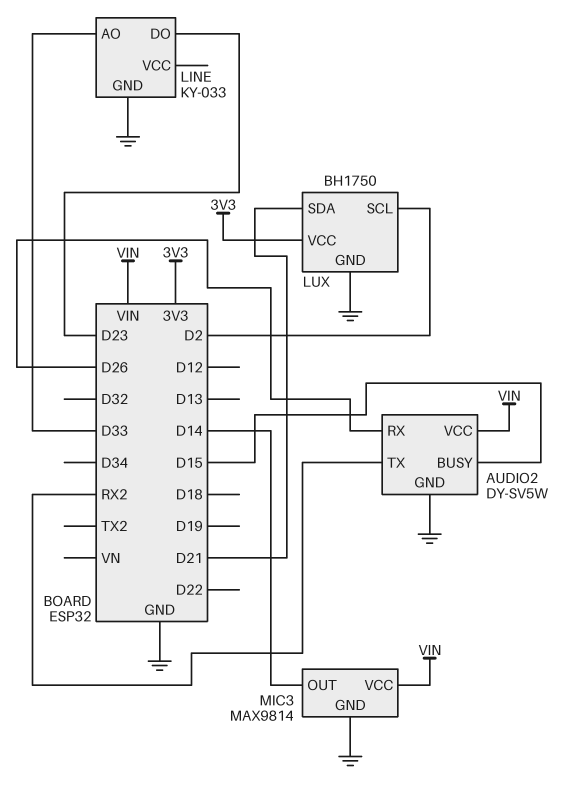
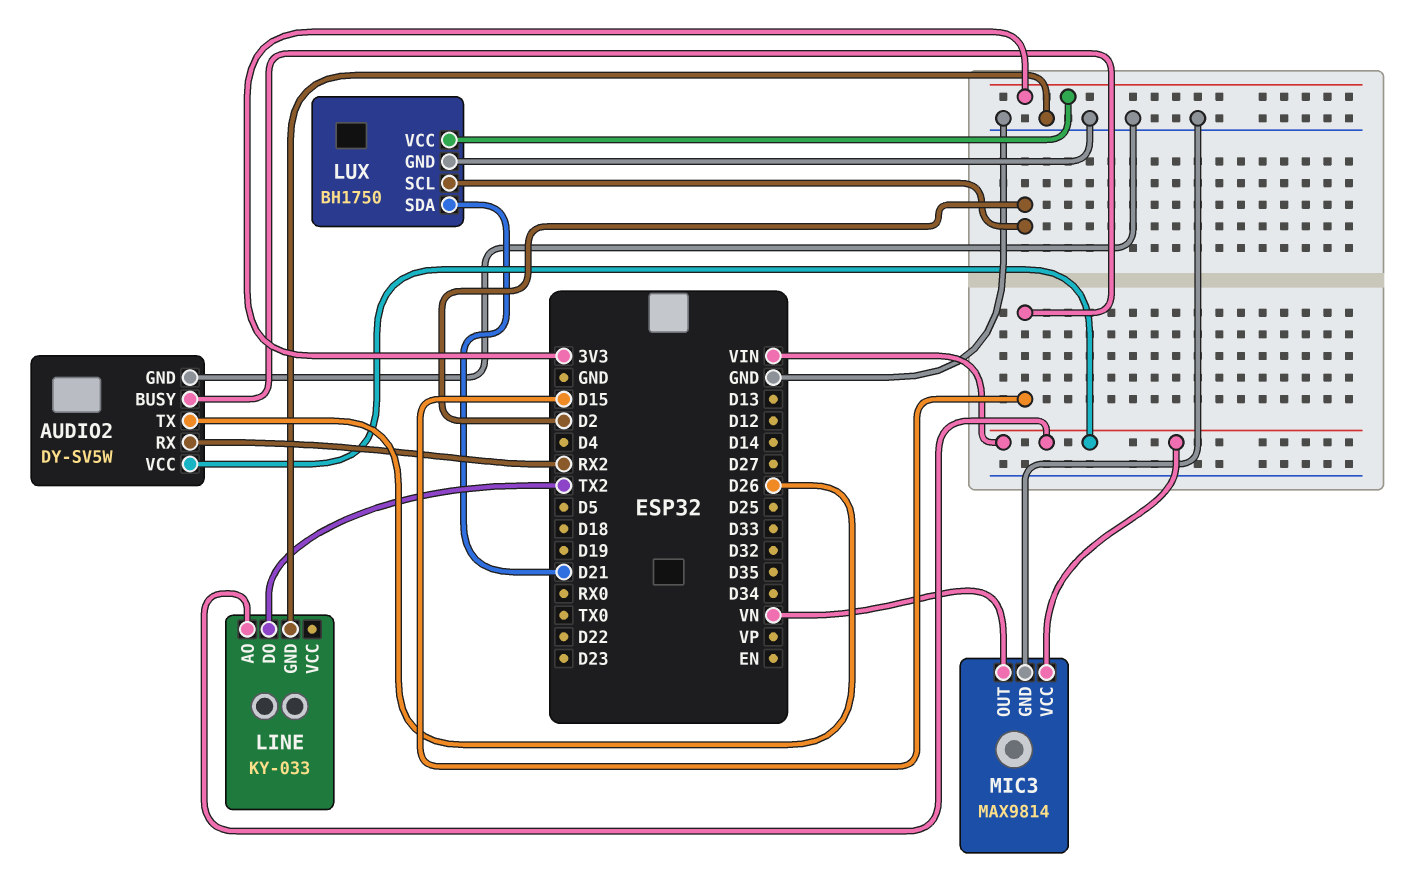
AUDIO2 pin RX: D26 -> RX2
AUDIO2 pin TX: RX2 -> D26
LINE pin AO: D33 -> VIN
LINE pin DO: D23 -> TX2
MIC3 pin OUT: D14 -> VN

